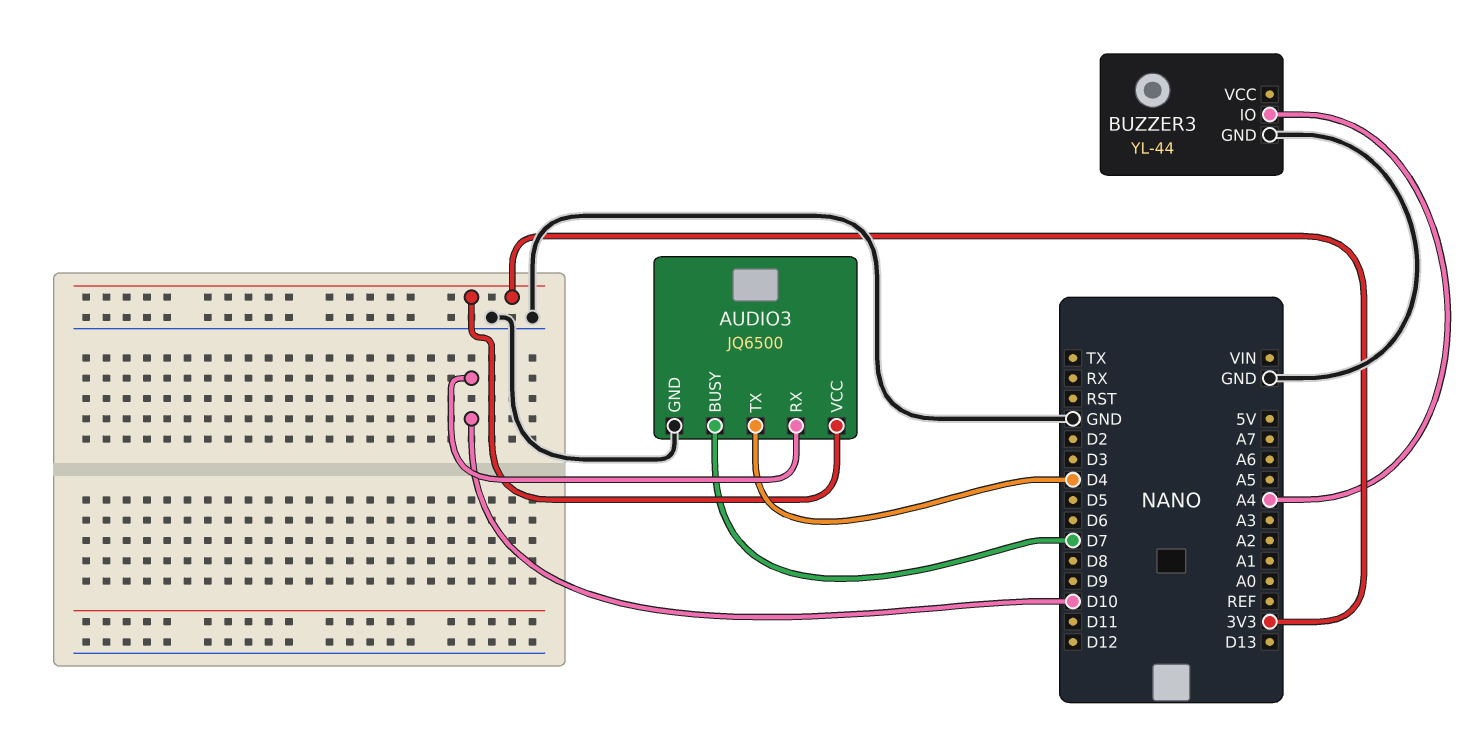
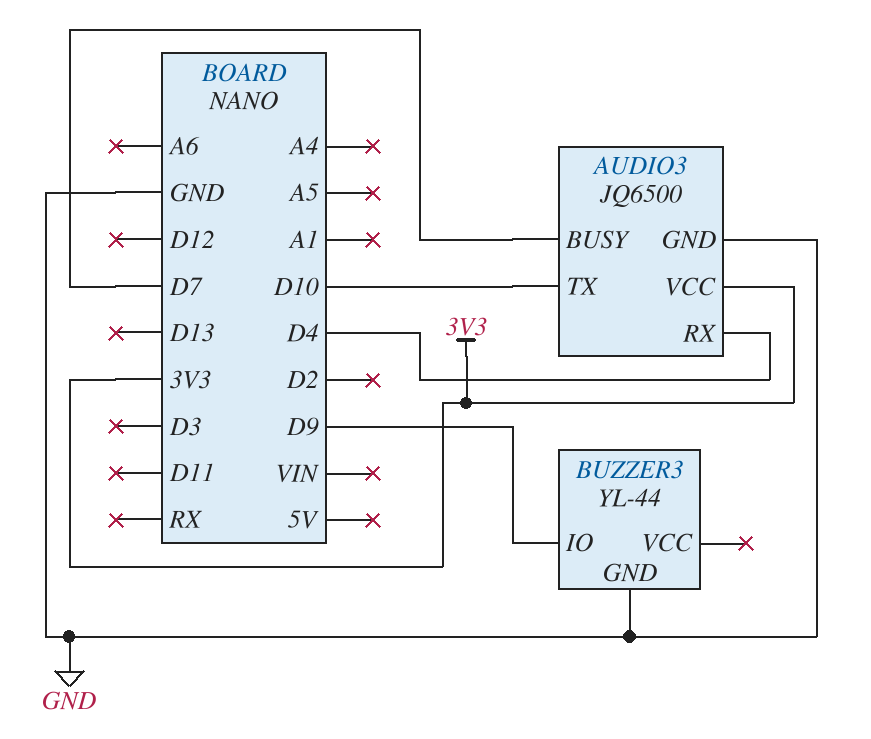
AUDIO3 pin RX: D10 -> D4
AUDIO3 pin TX: D4 -> D10
BUZZER3 pin IO: A4 -> D9

